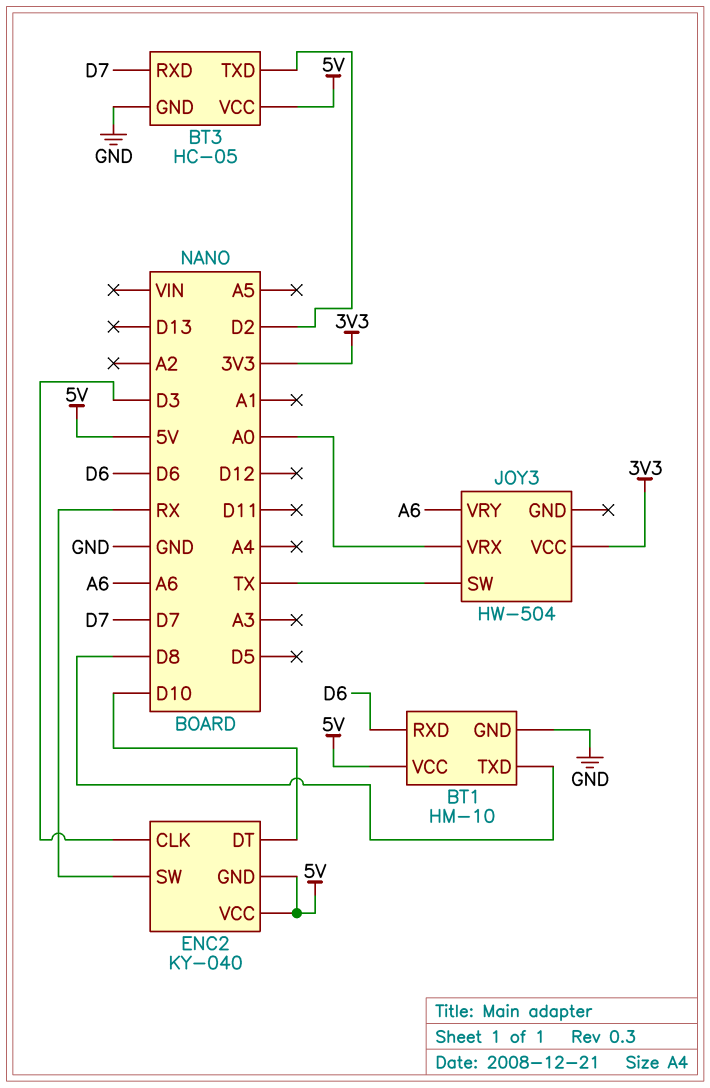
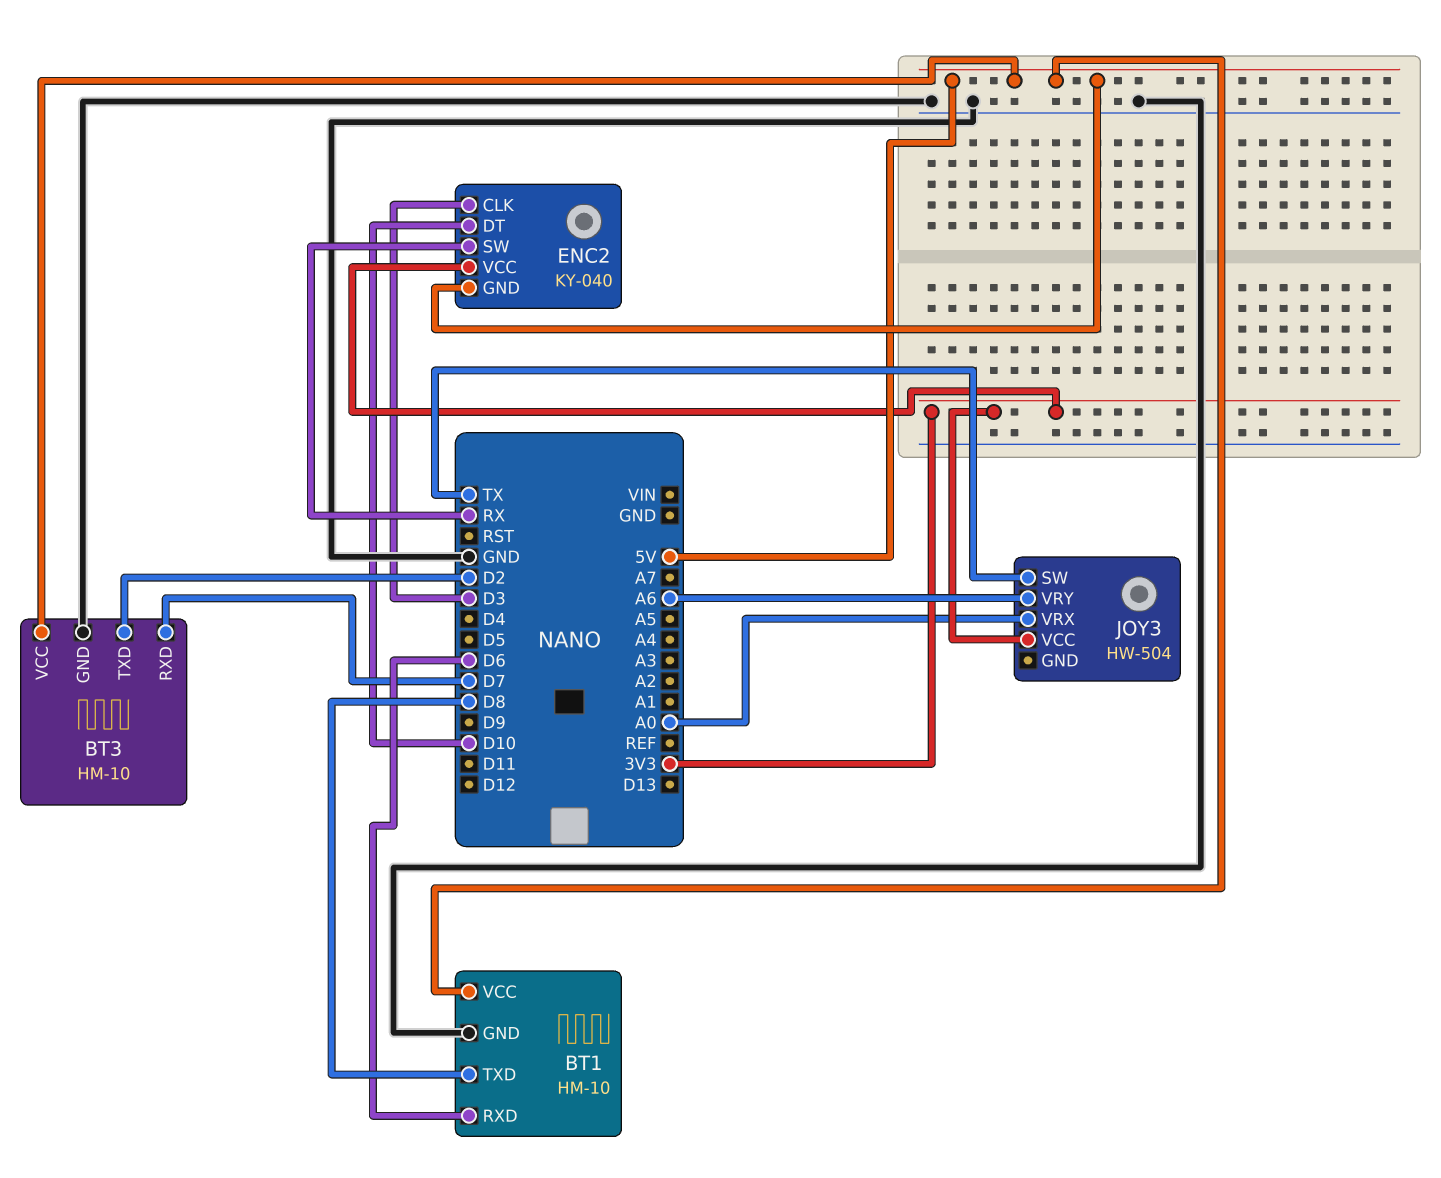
BT3: HC-05 -> HM-10
ENC2 pin VCC: 5V -> 3V3

